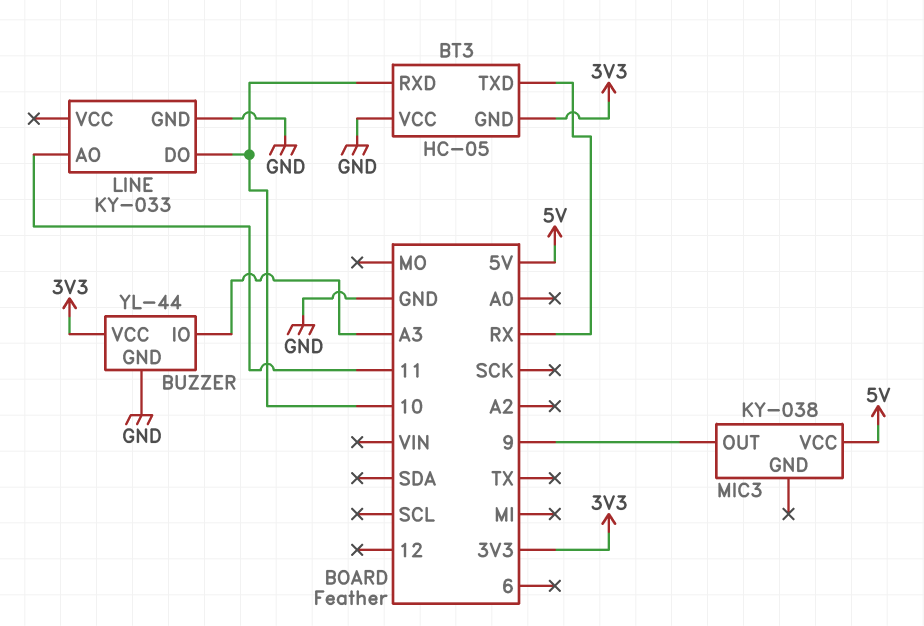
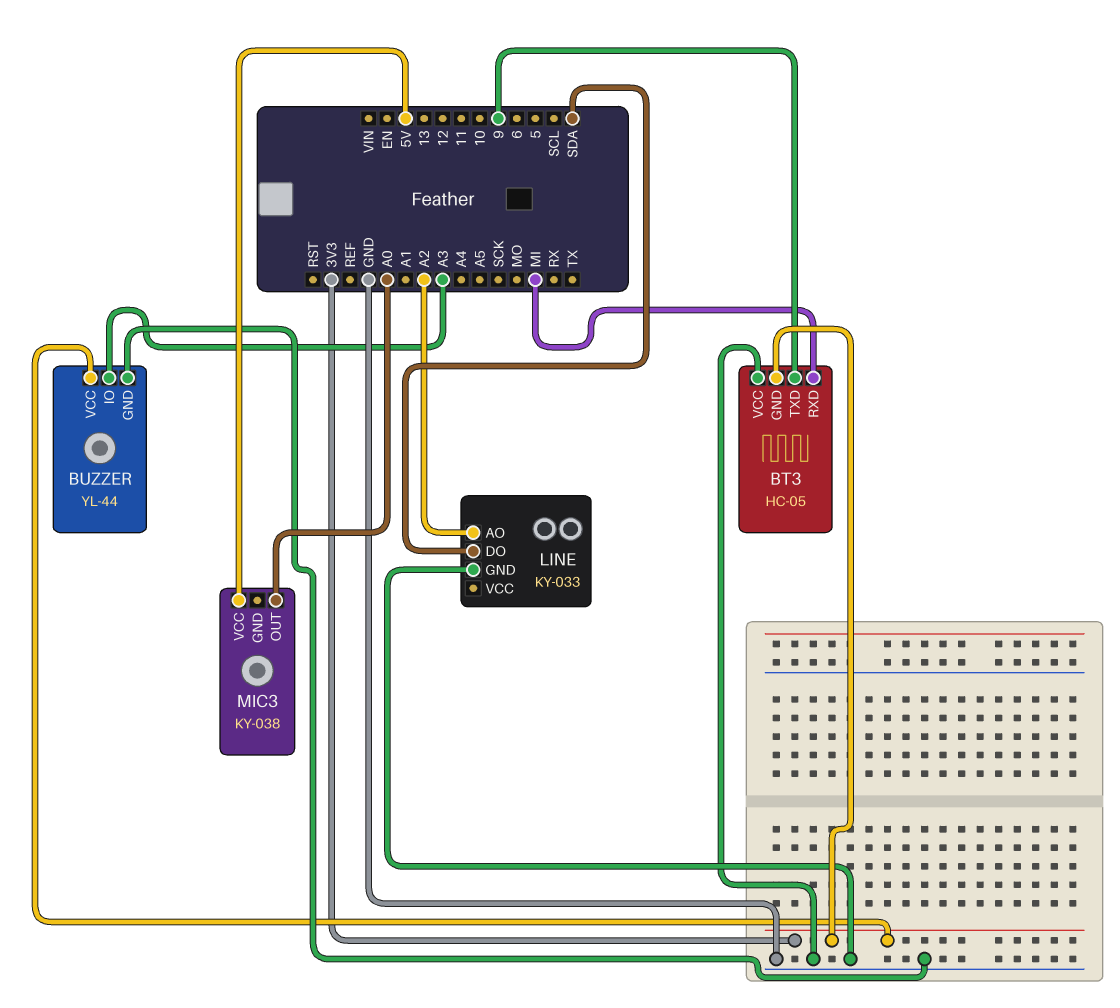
BT3 pin RXD: 10 -> MI
BT3 pin TXD: RX -> 9
LINE pin AO: 11 -> A2
LINE pin DO: 10 -> SDA
MIC3 pin OUT: 9 -> A0

